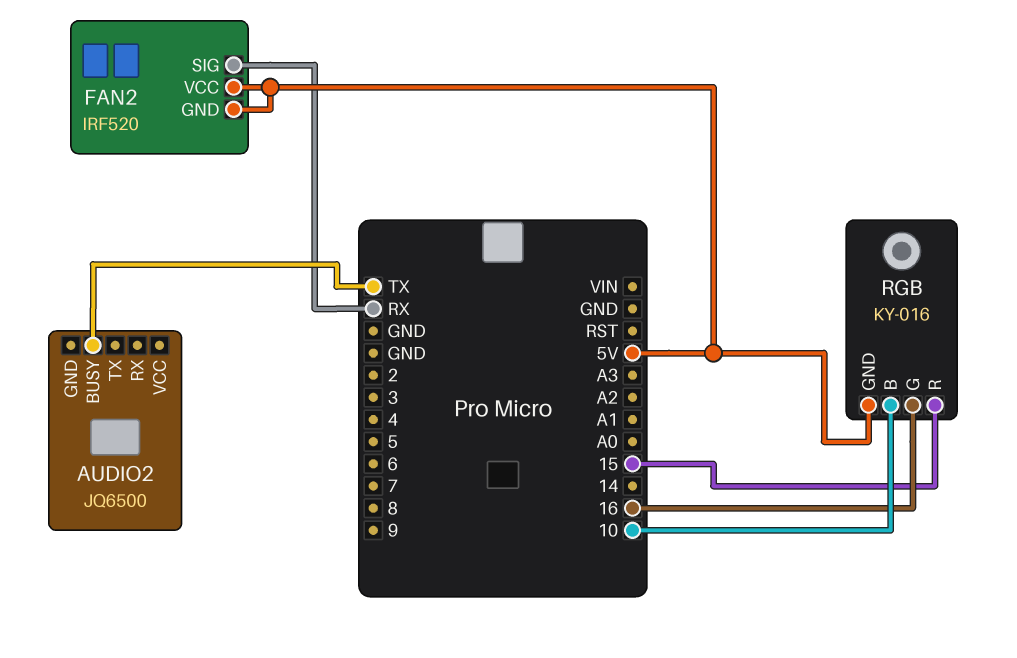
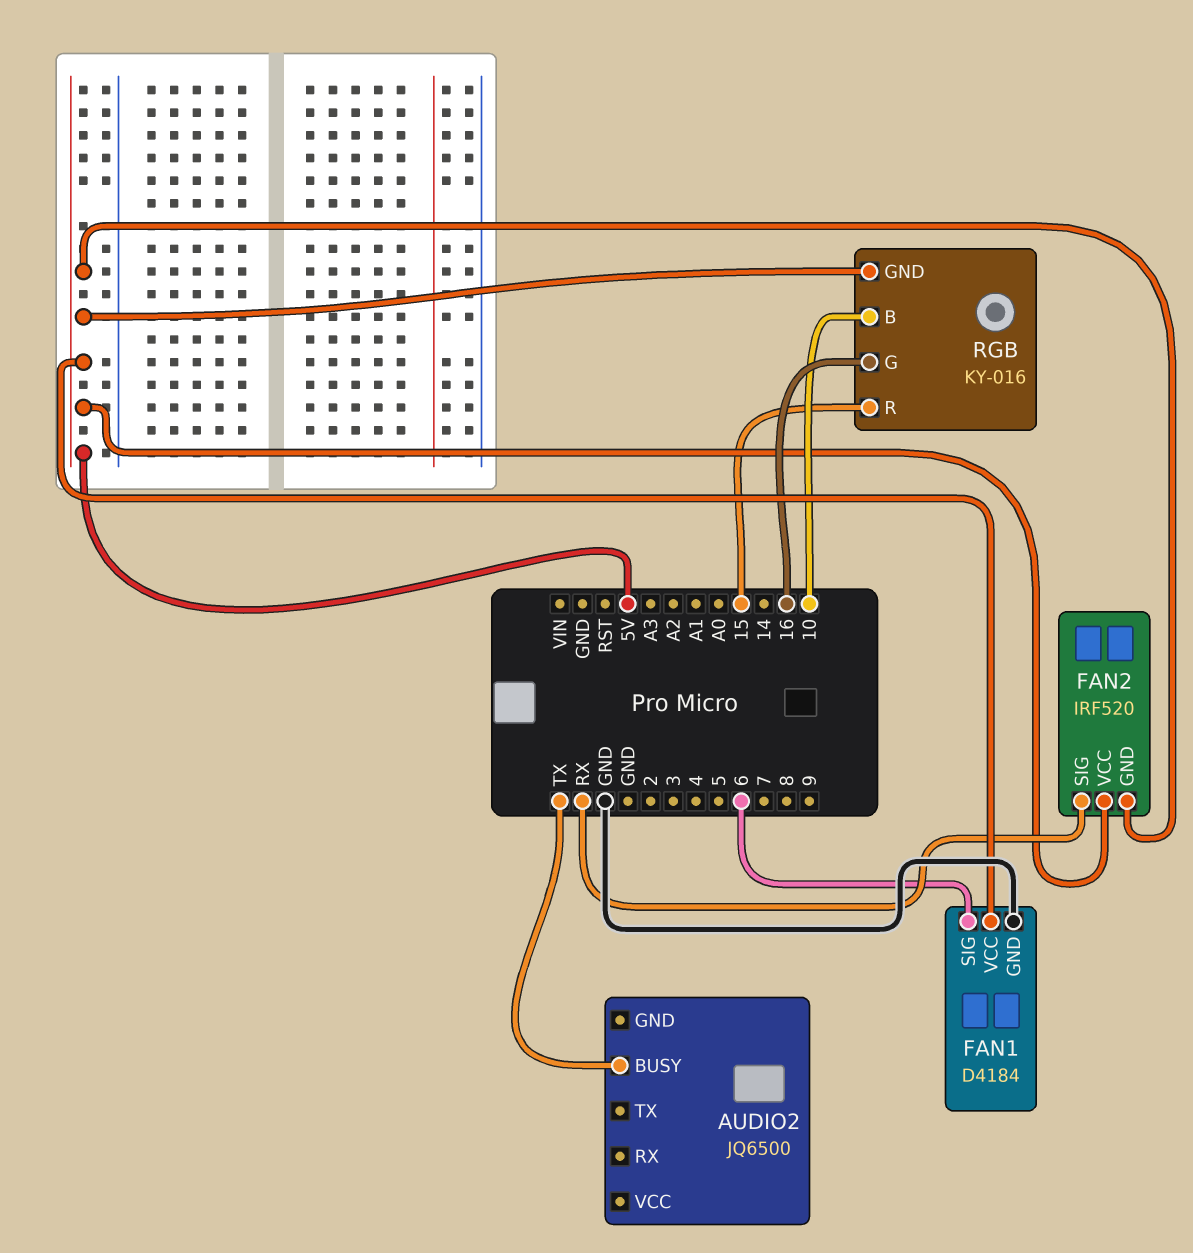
FAN1: none -> D4184
FAN1 pin GND: none -> GND
FAN1 pin SIG: none -> 6
FAN1 pin VCC: none -> 5V

